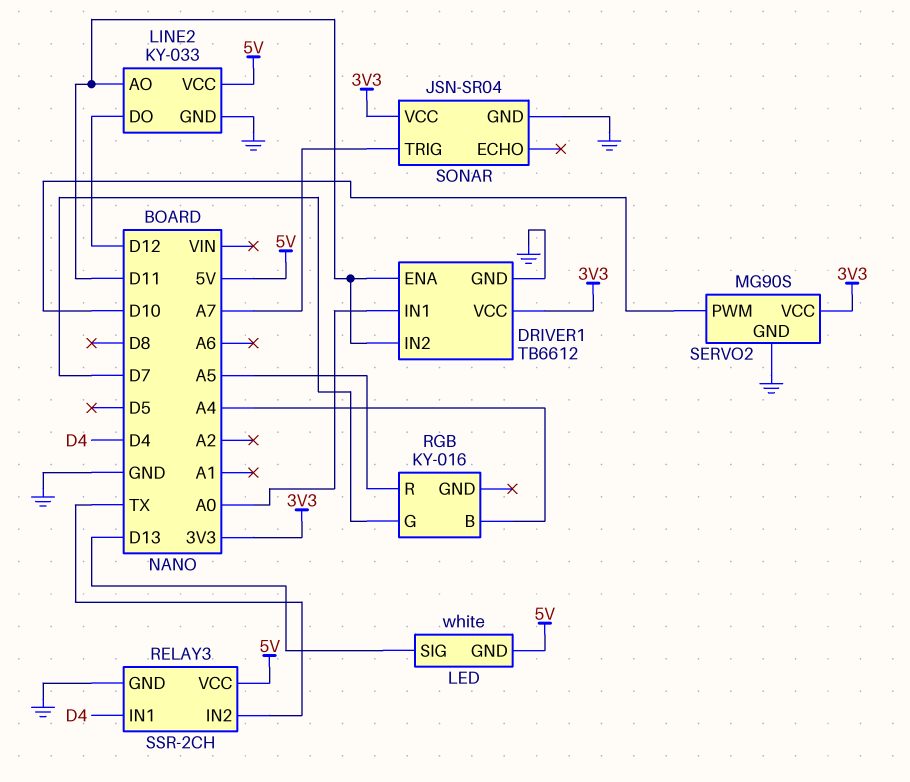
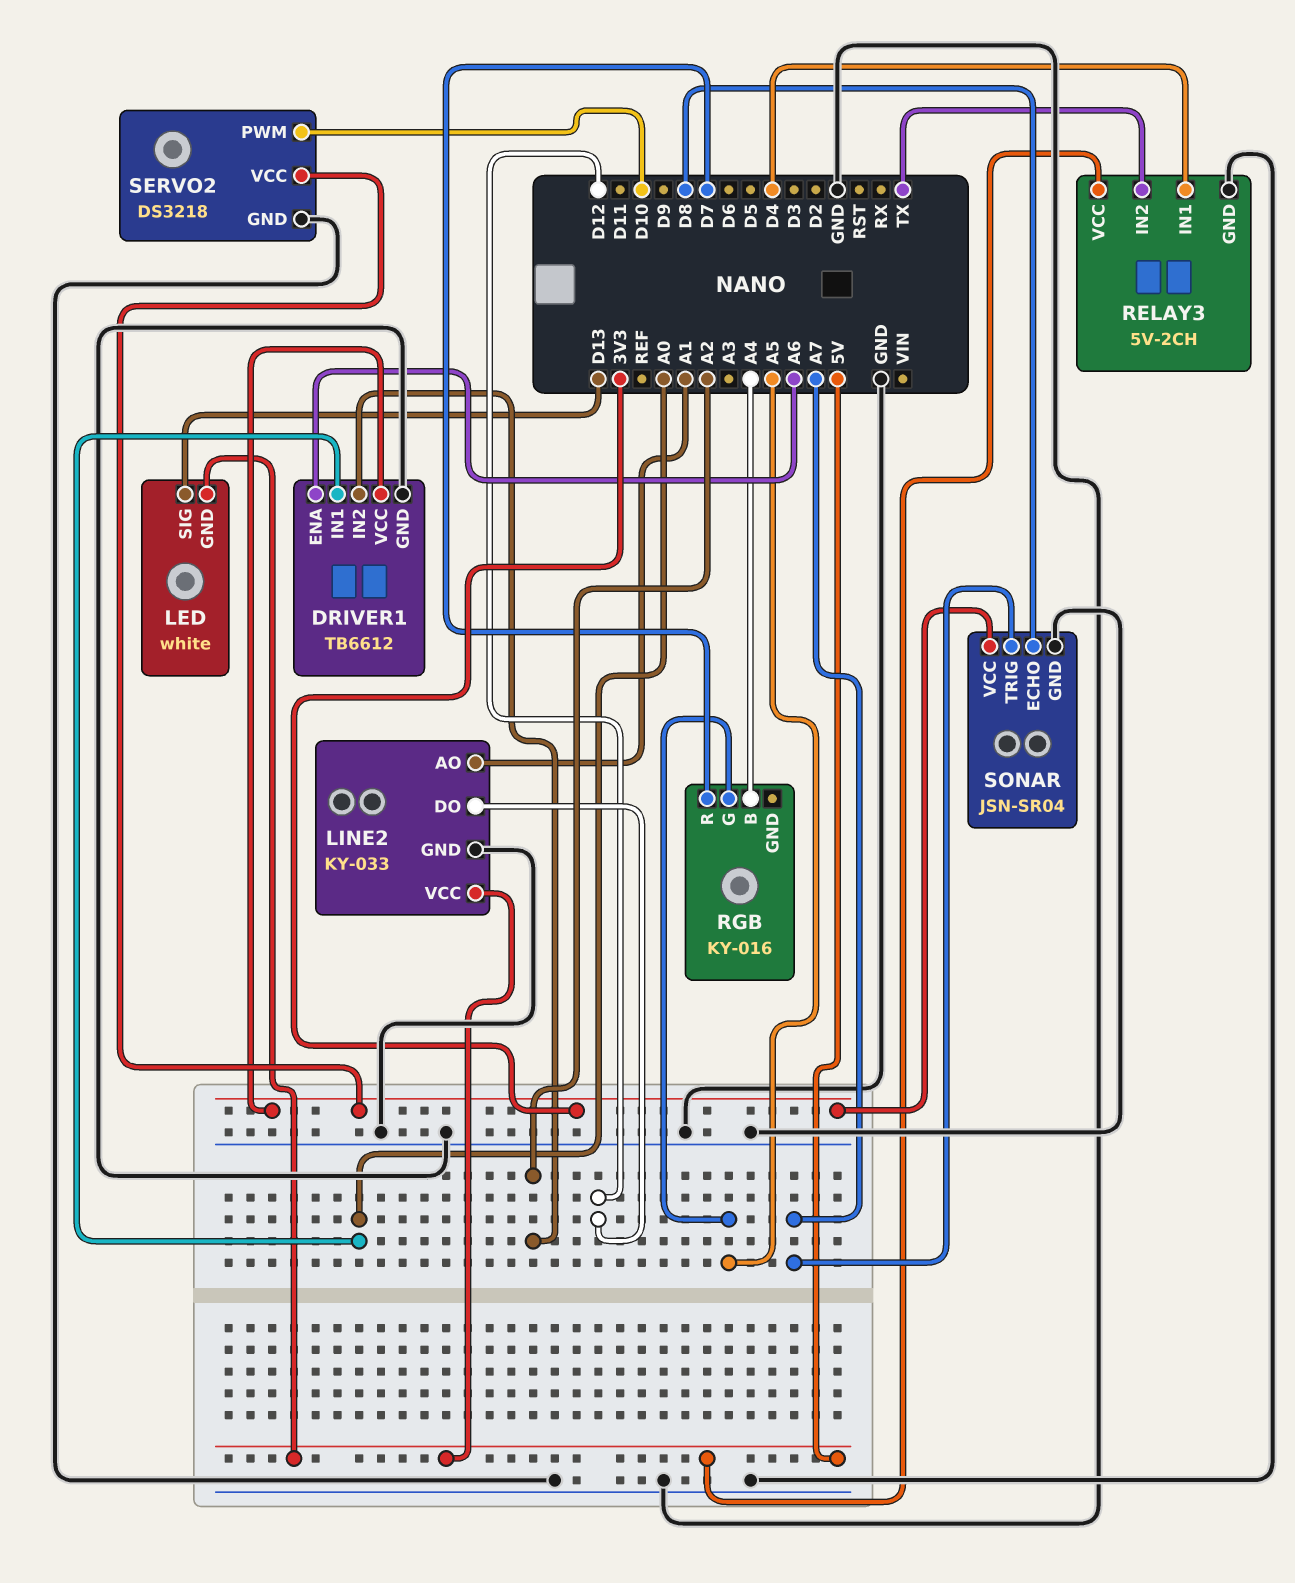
DRIVER1 pin ENA: D11 -> A6
DRIVER1 pin IN2: D11 -> A2
LINE2 pin AO: D11 -> A1
RELAY3: SSR-2CH -> 5V-2CH
RGB pin G: D7 -> A5
RGB pin R: A5 -> D7
SERVO2: MG90S -> DS3218
SONAR pin ECHO: none -> D8

